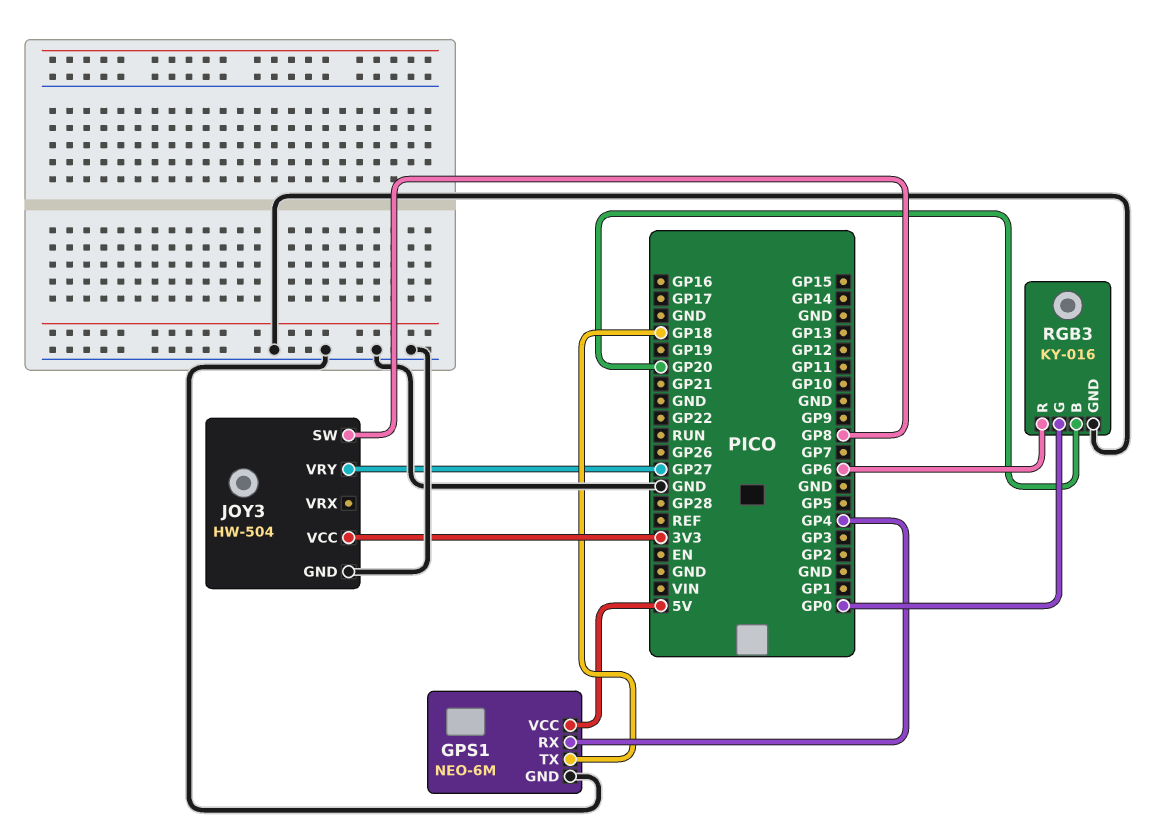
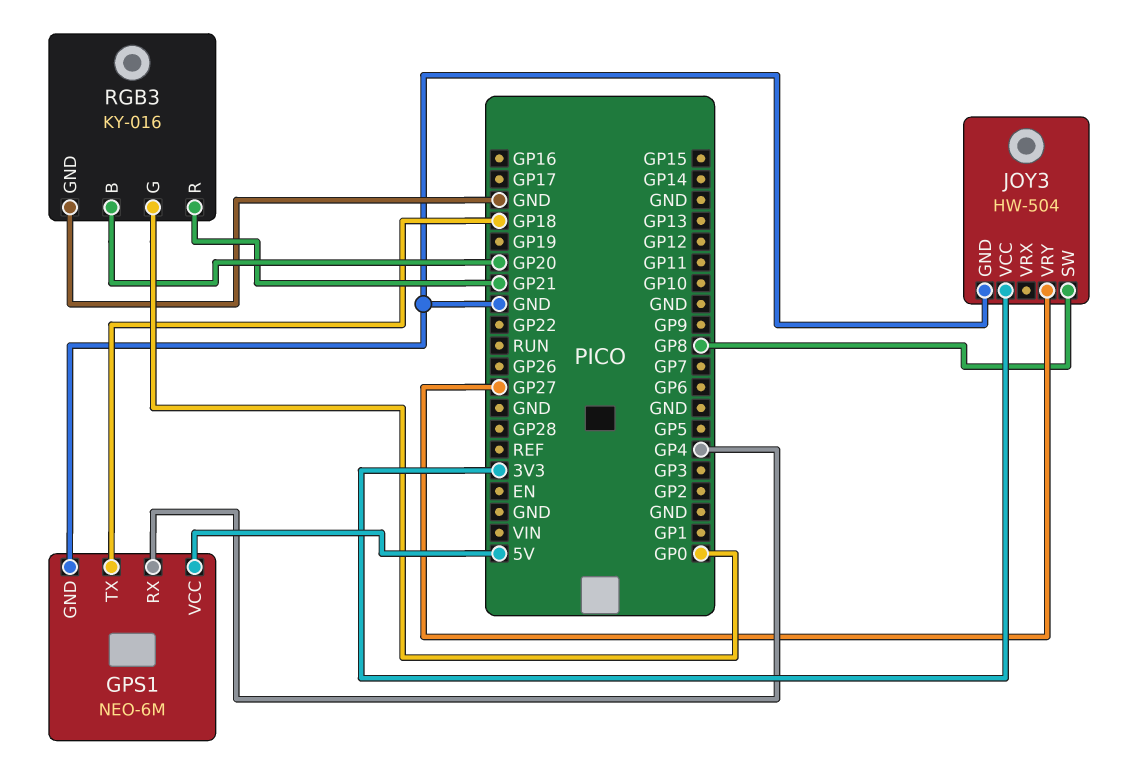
RGB3 pin R: GP6 -> GP21

